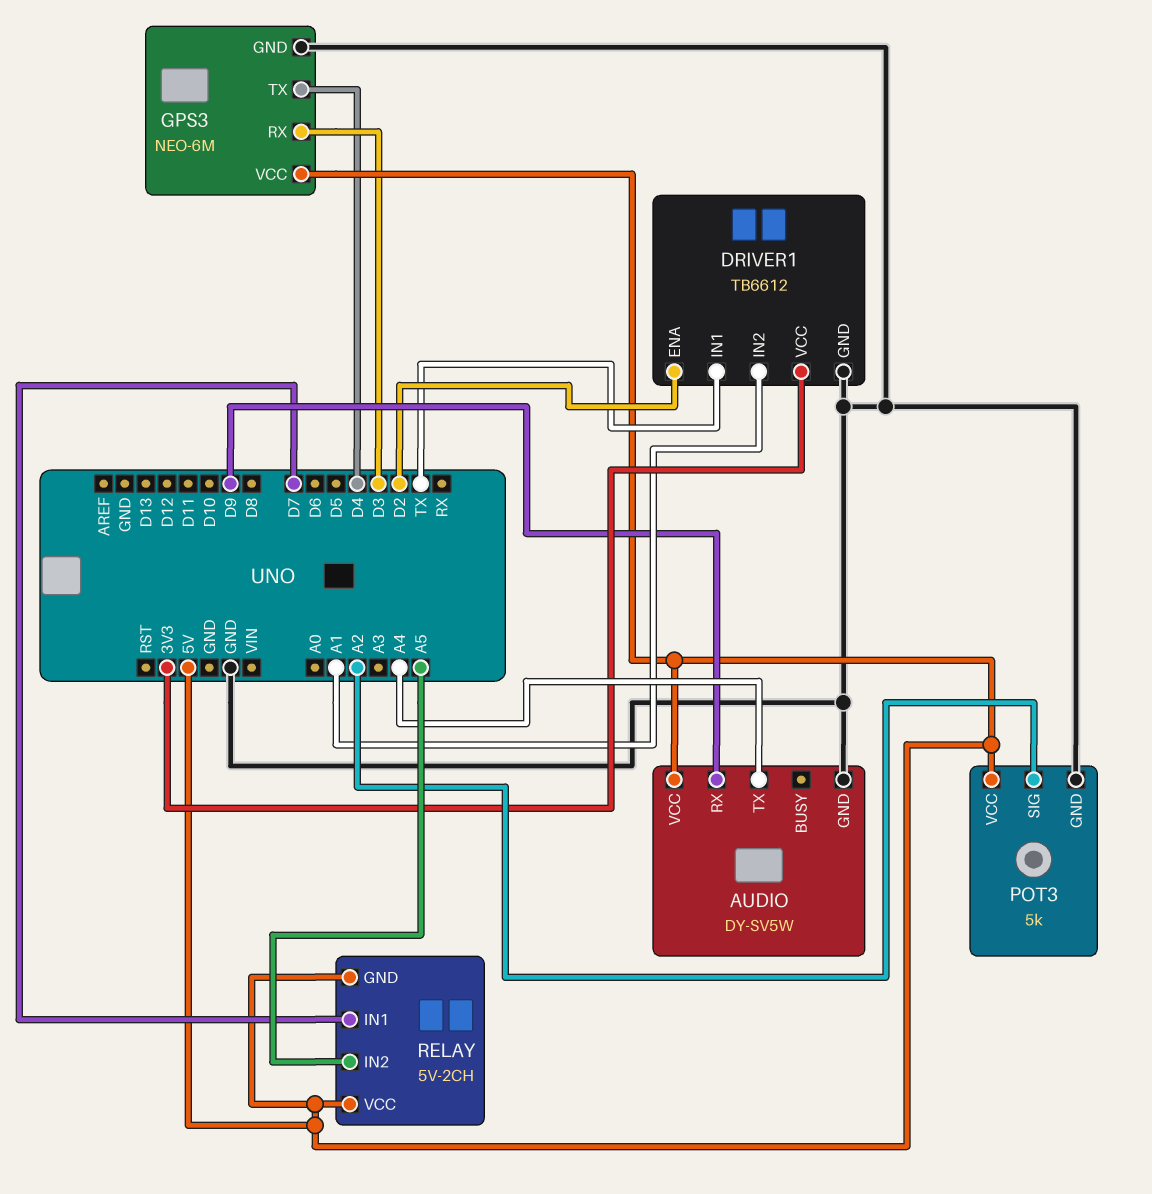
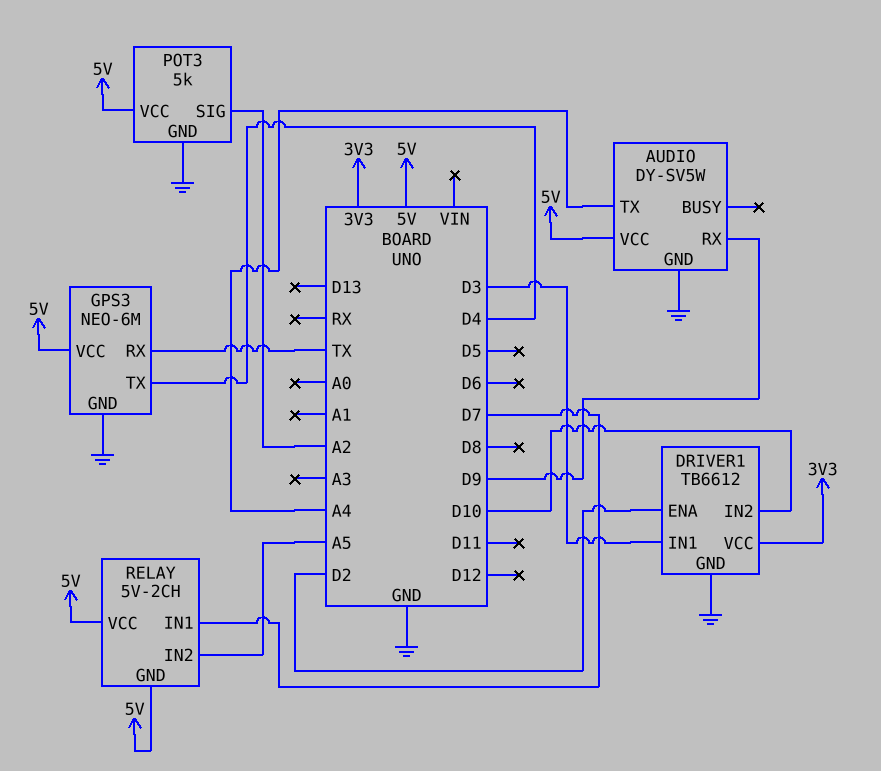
DRIVER1 pin IN1: TX -> D3
DRIVER1 pin IN2: A1 -> D10
GPS3 pin RX: D3 -> TX

